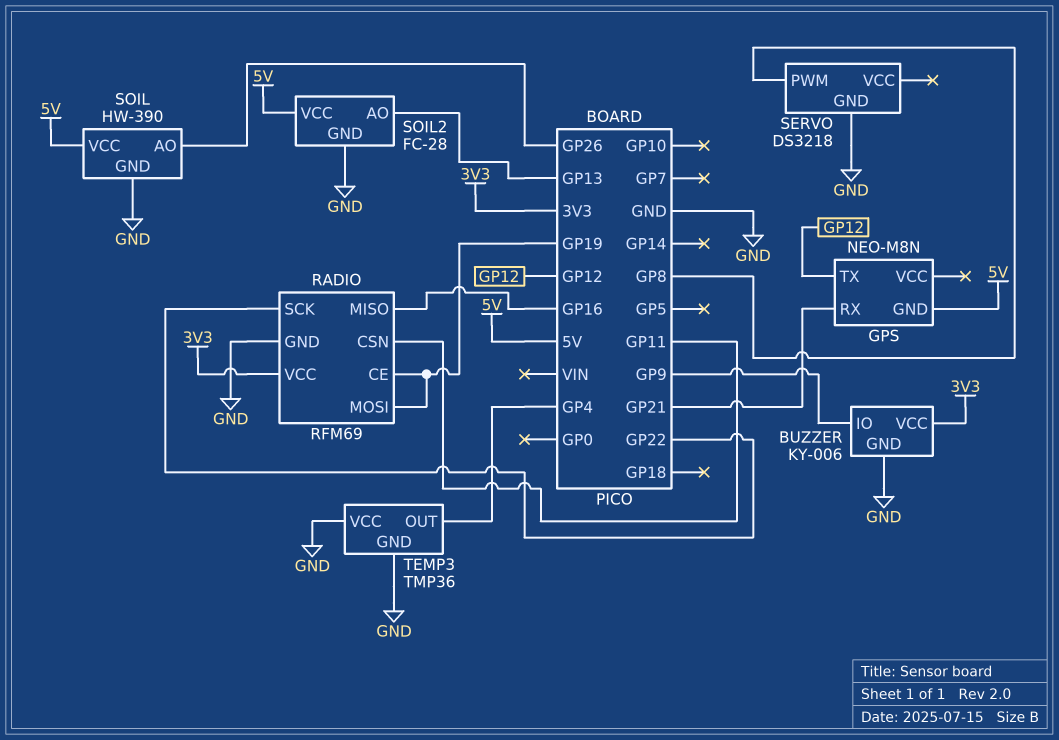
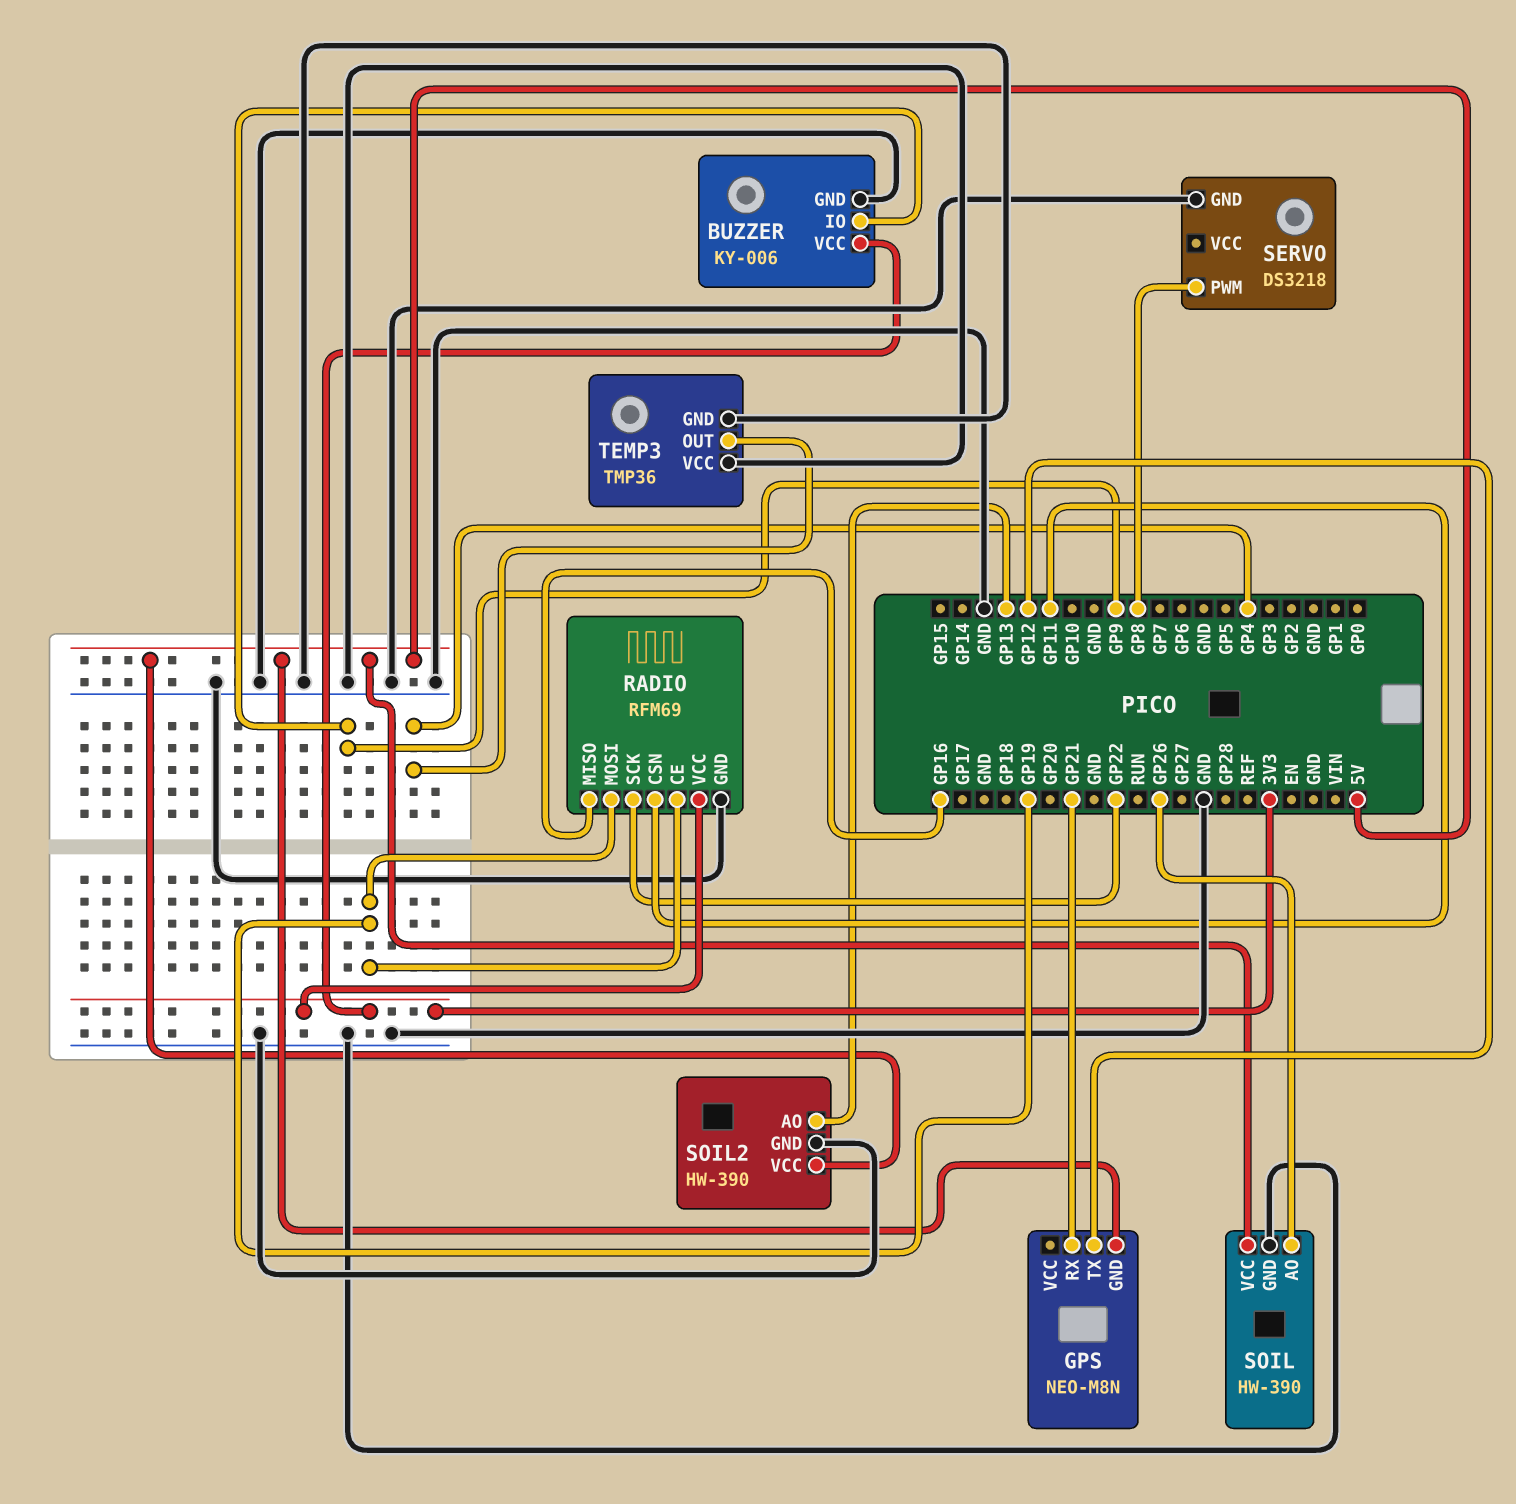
SOIL2: FC-28 -> HW-390

